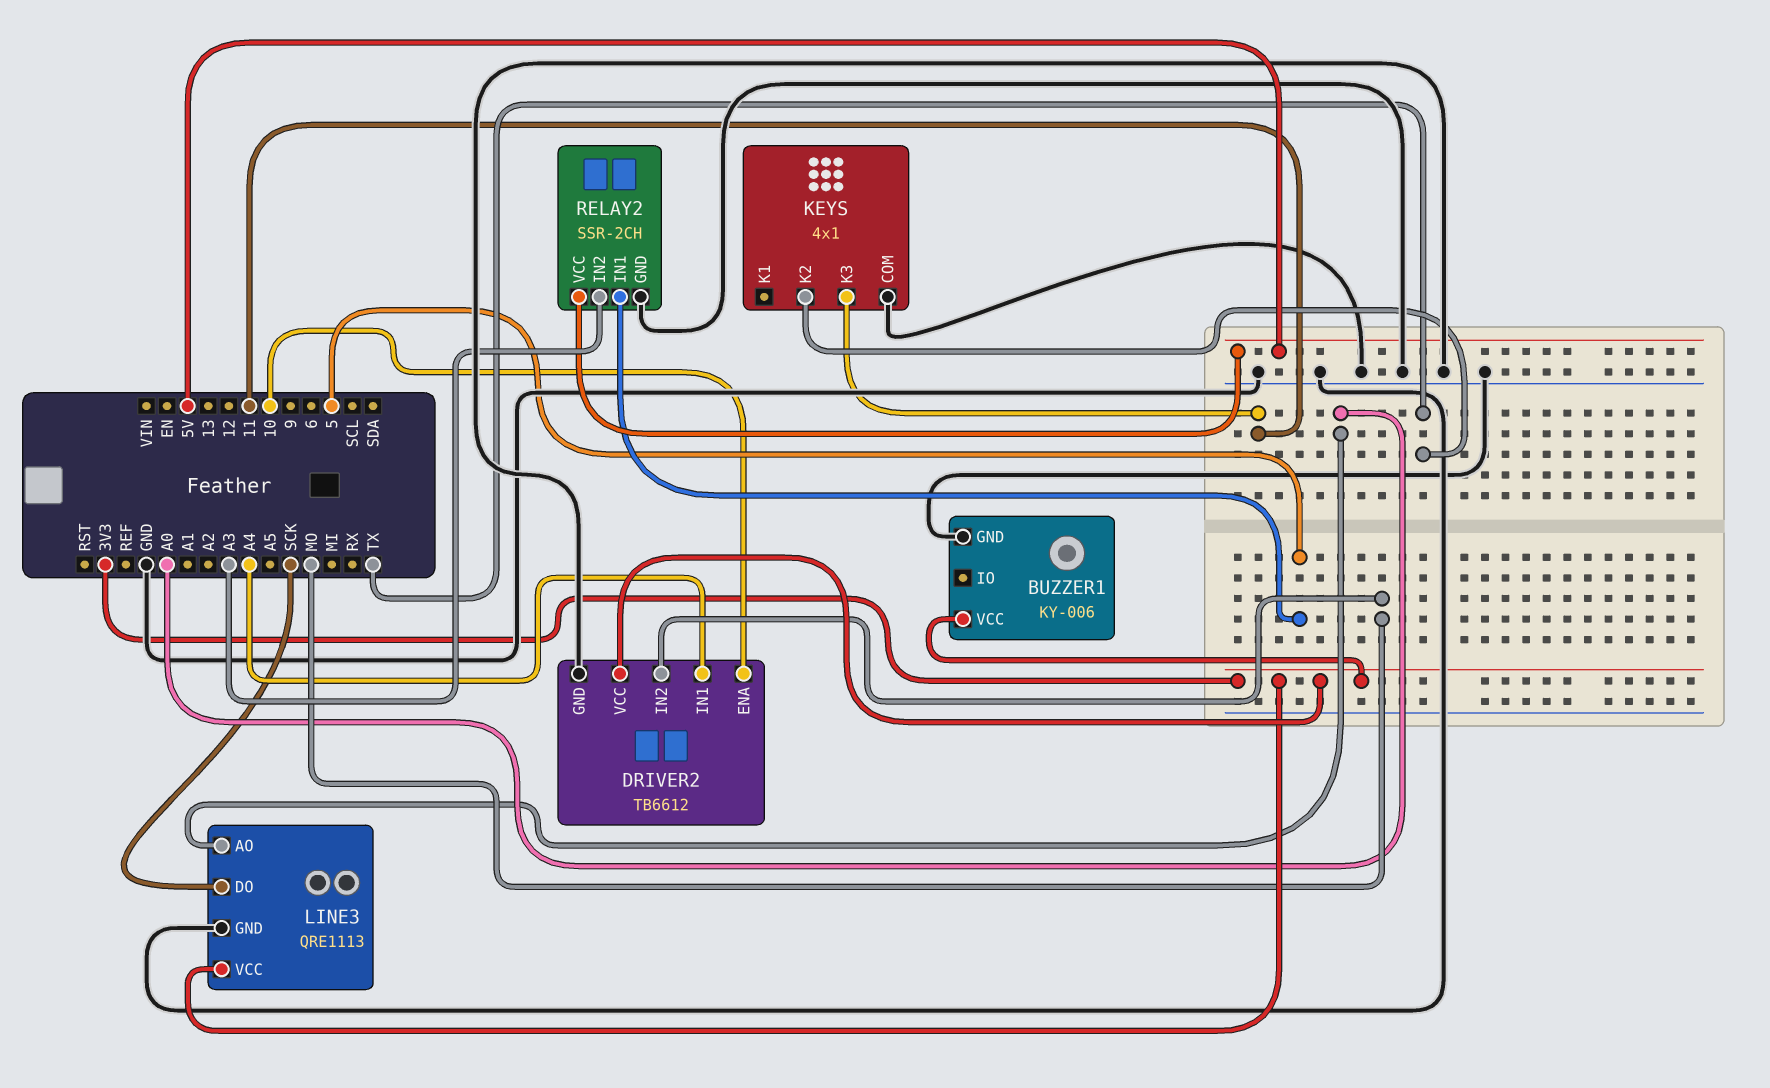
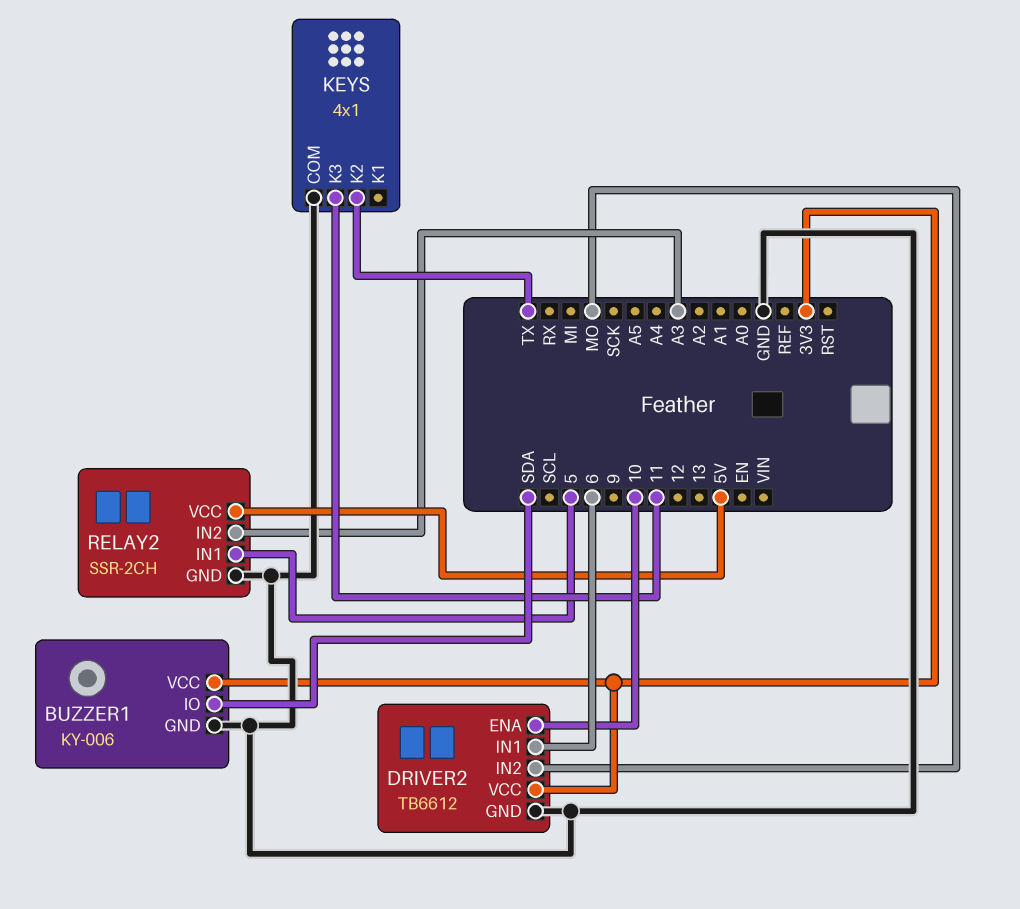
BUZZER1 pin IO: none -> SDA
DRIVER2 pin IN1: A4 -> 6
LINE3: QRE1113 -> none
LINE3 pin AO: A0 -> none
LINE3 pin DO: SCK -> none
LINE3 pin GND: GND -> none
LINE3 pin VCC: 3V3 -> none

